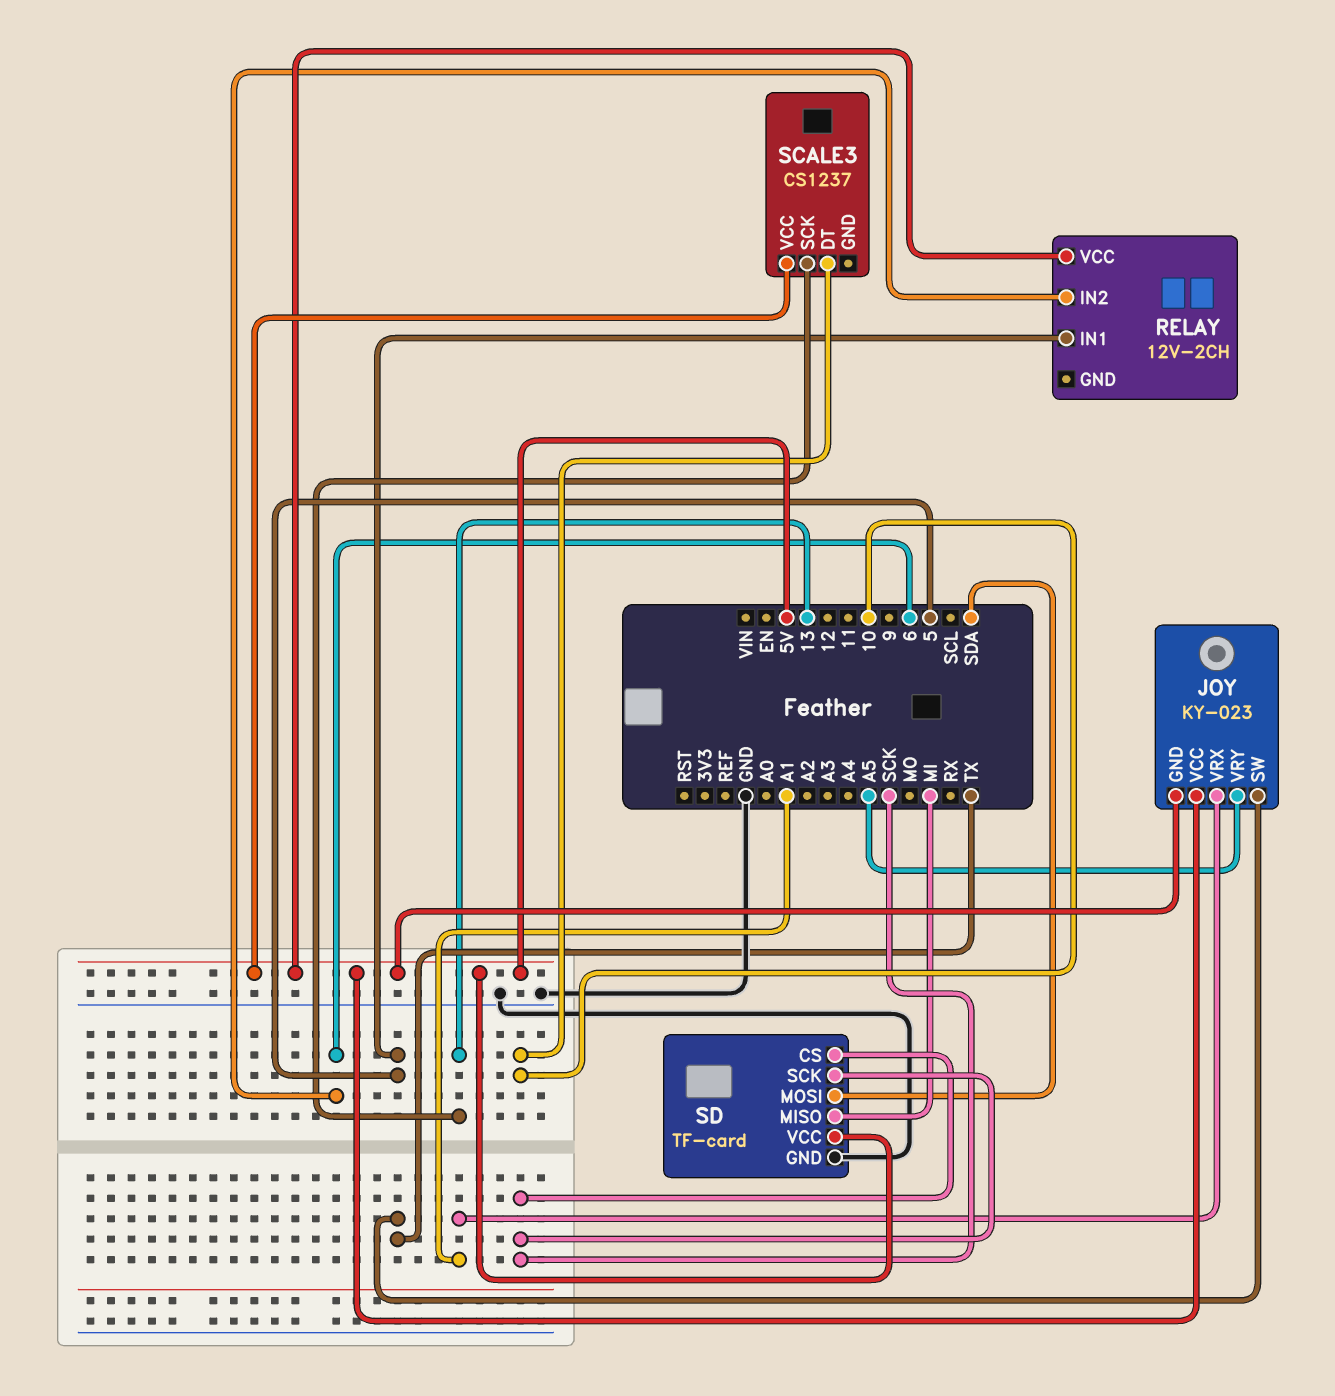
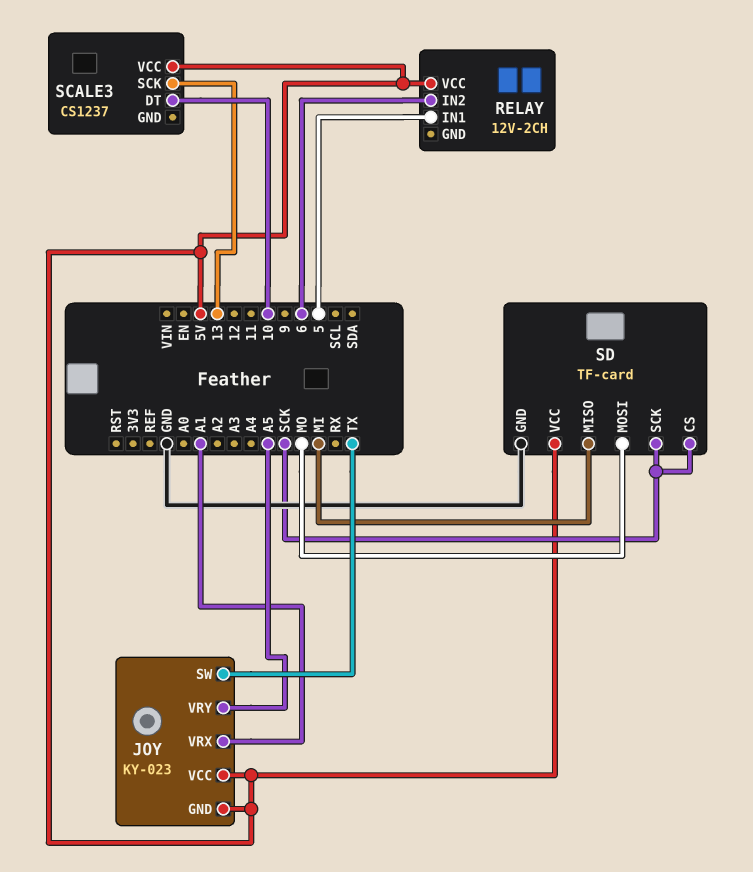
SD pin MOSI: SDA -> MO

